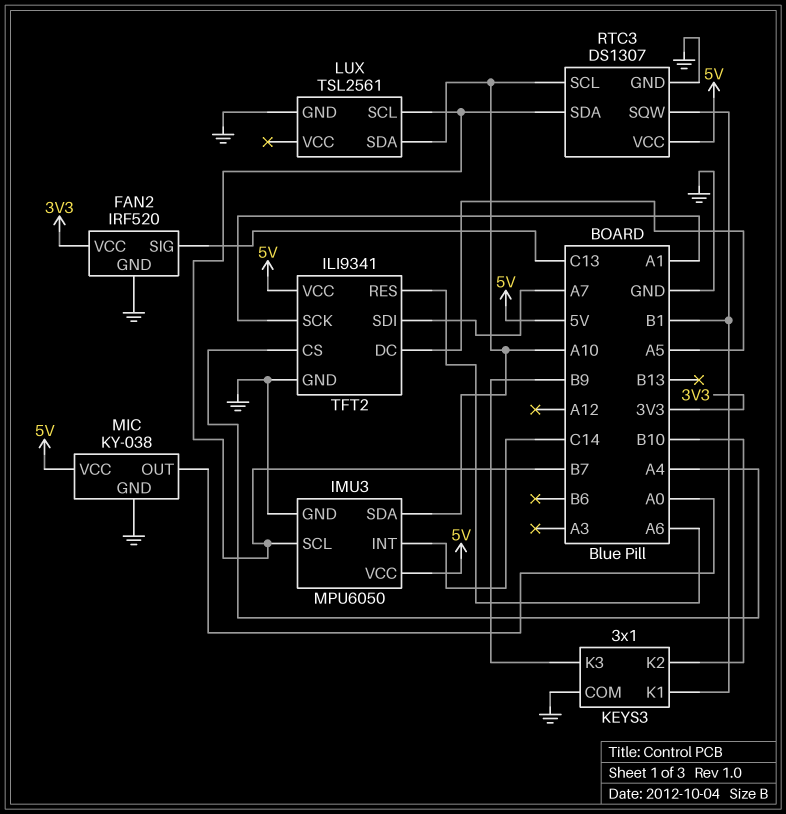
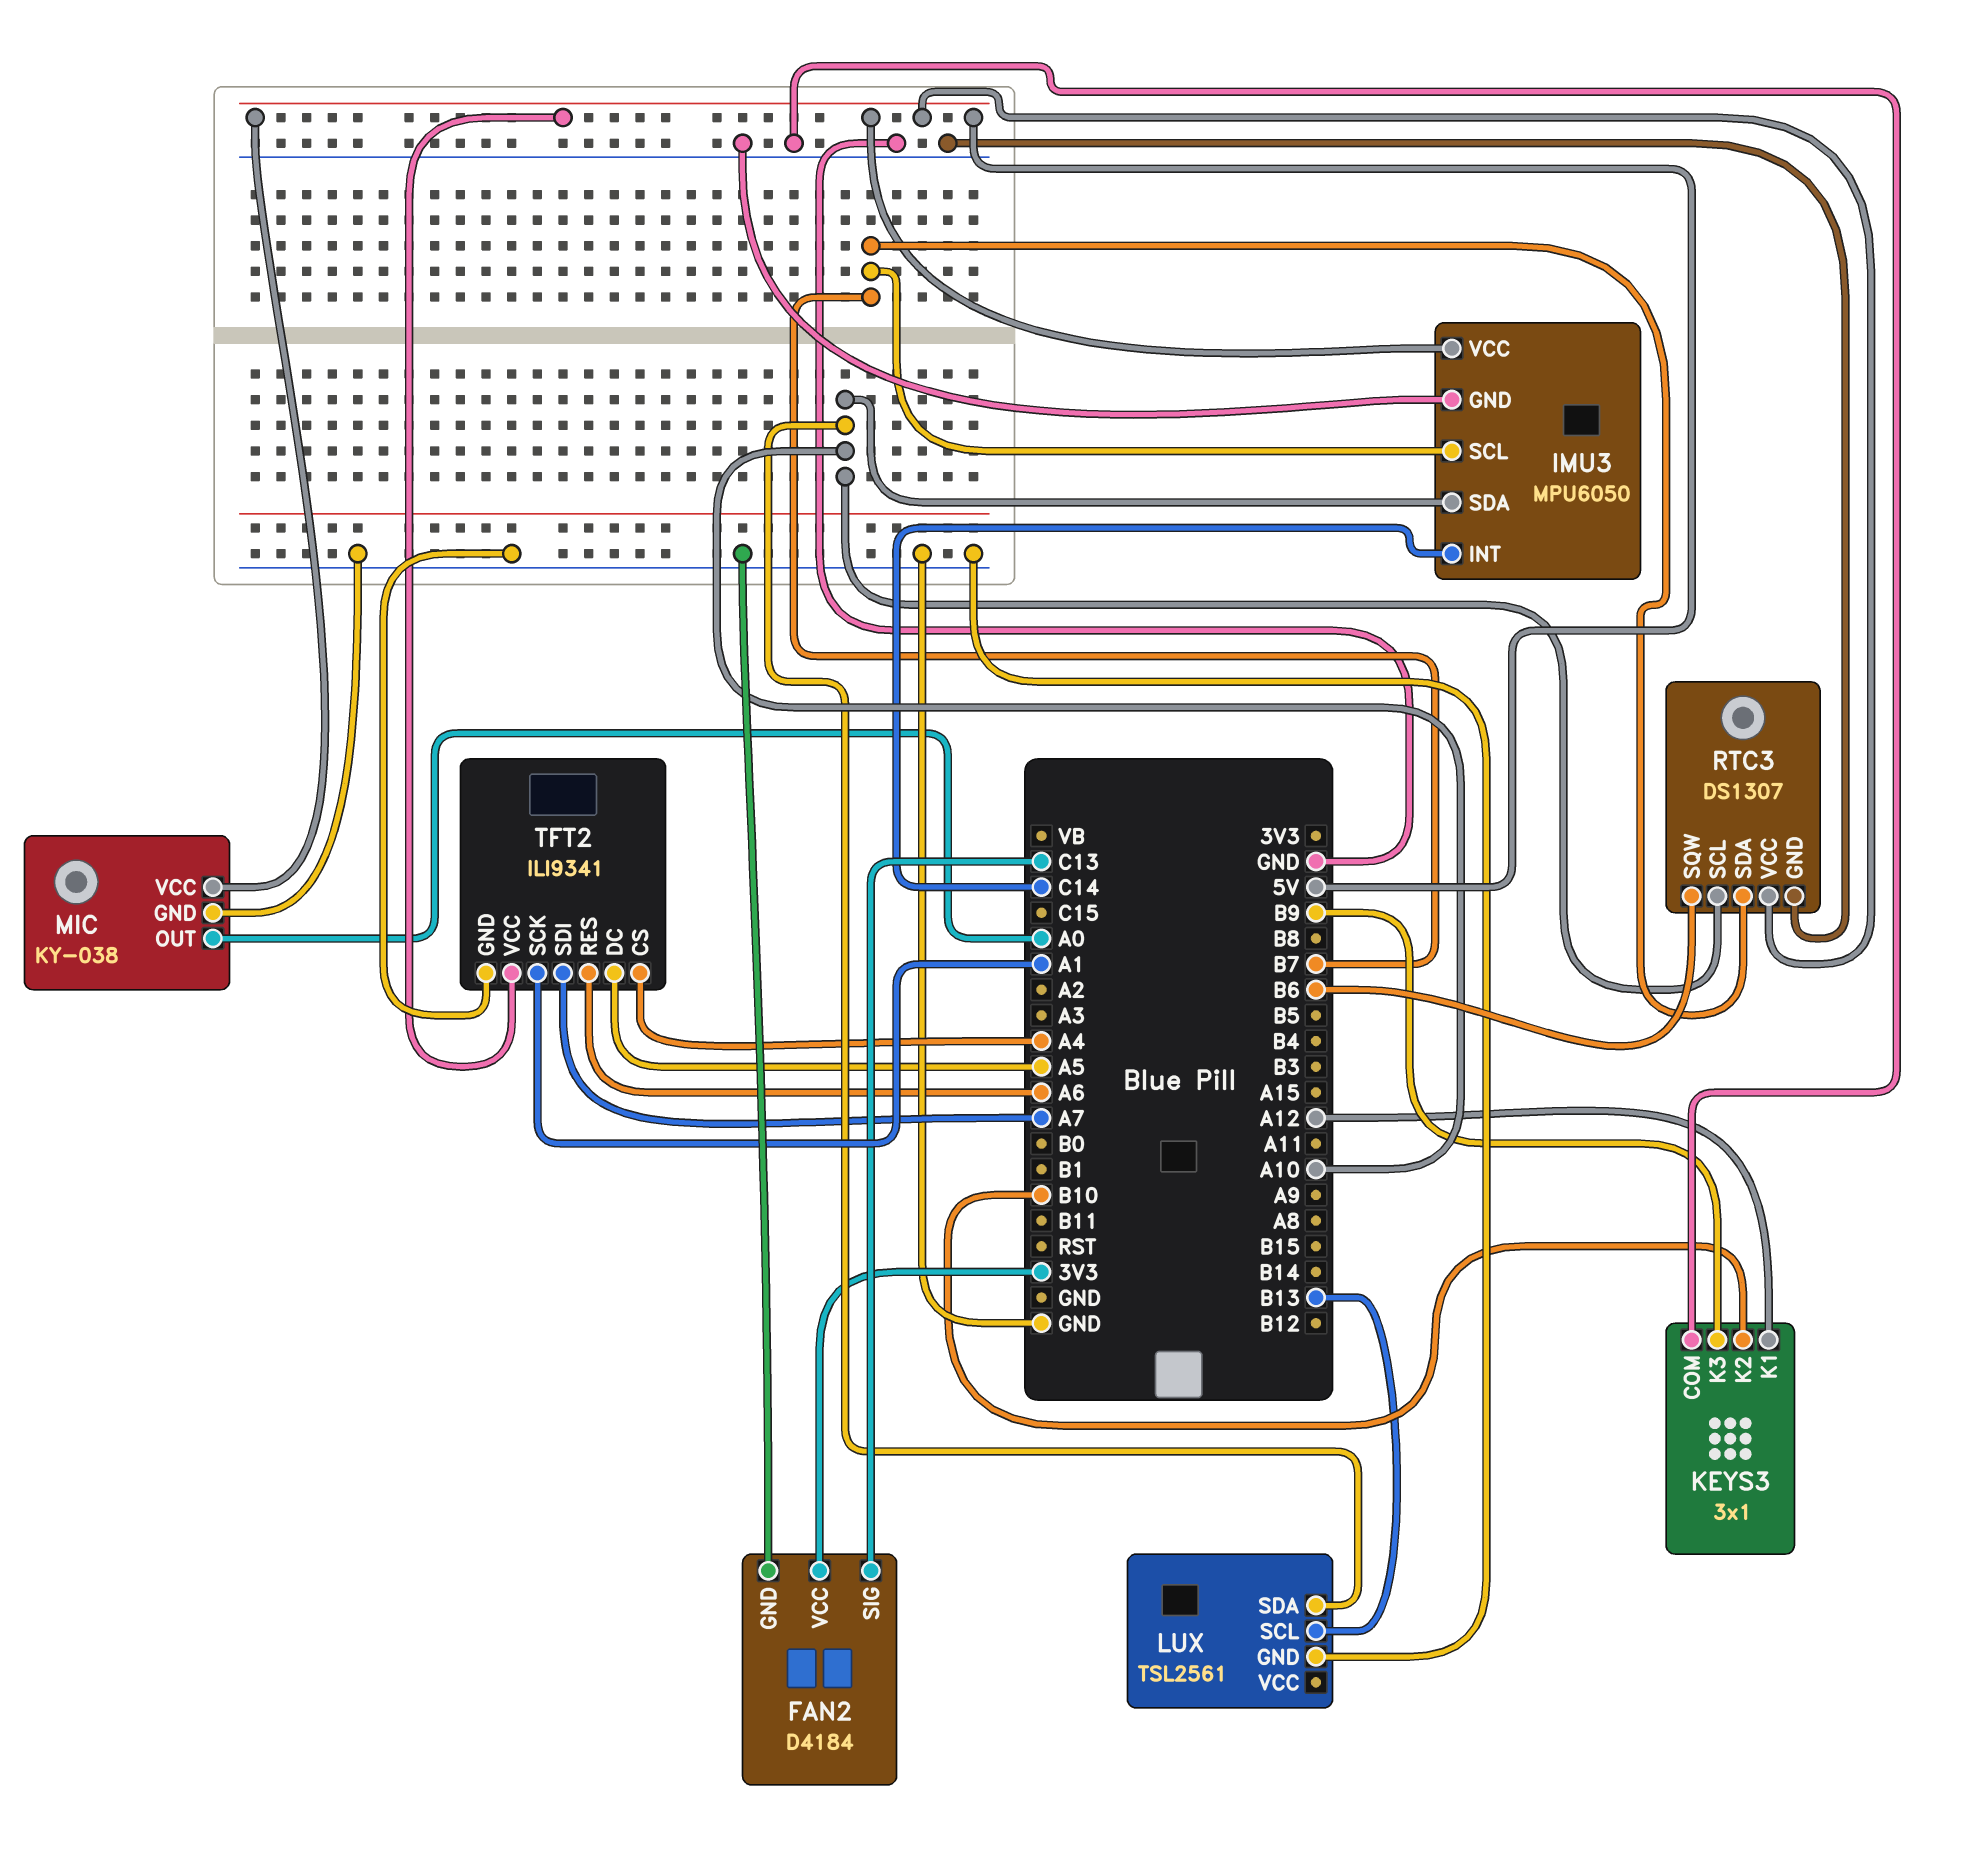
FAN2: IRF520 -> D4184
KEYS3 pin K1: B1 -> A12
LUX pin SCL: B7 -> B13
RTC3 pin SQW: B1 -> B6

